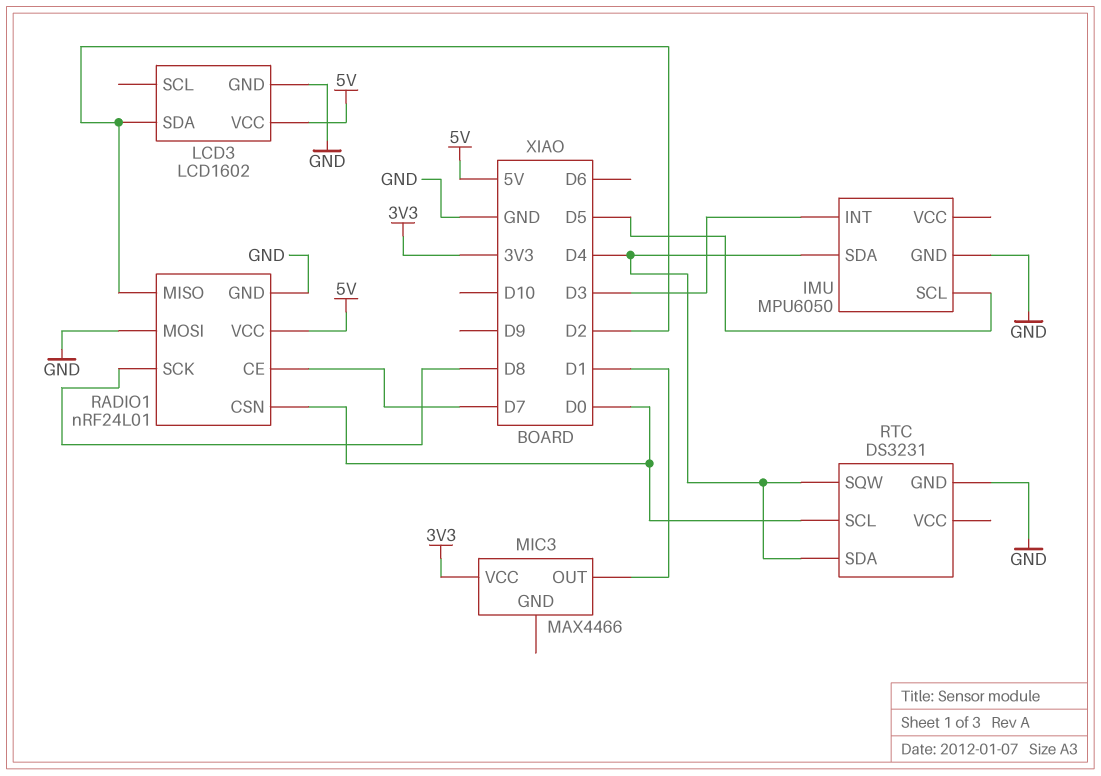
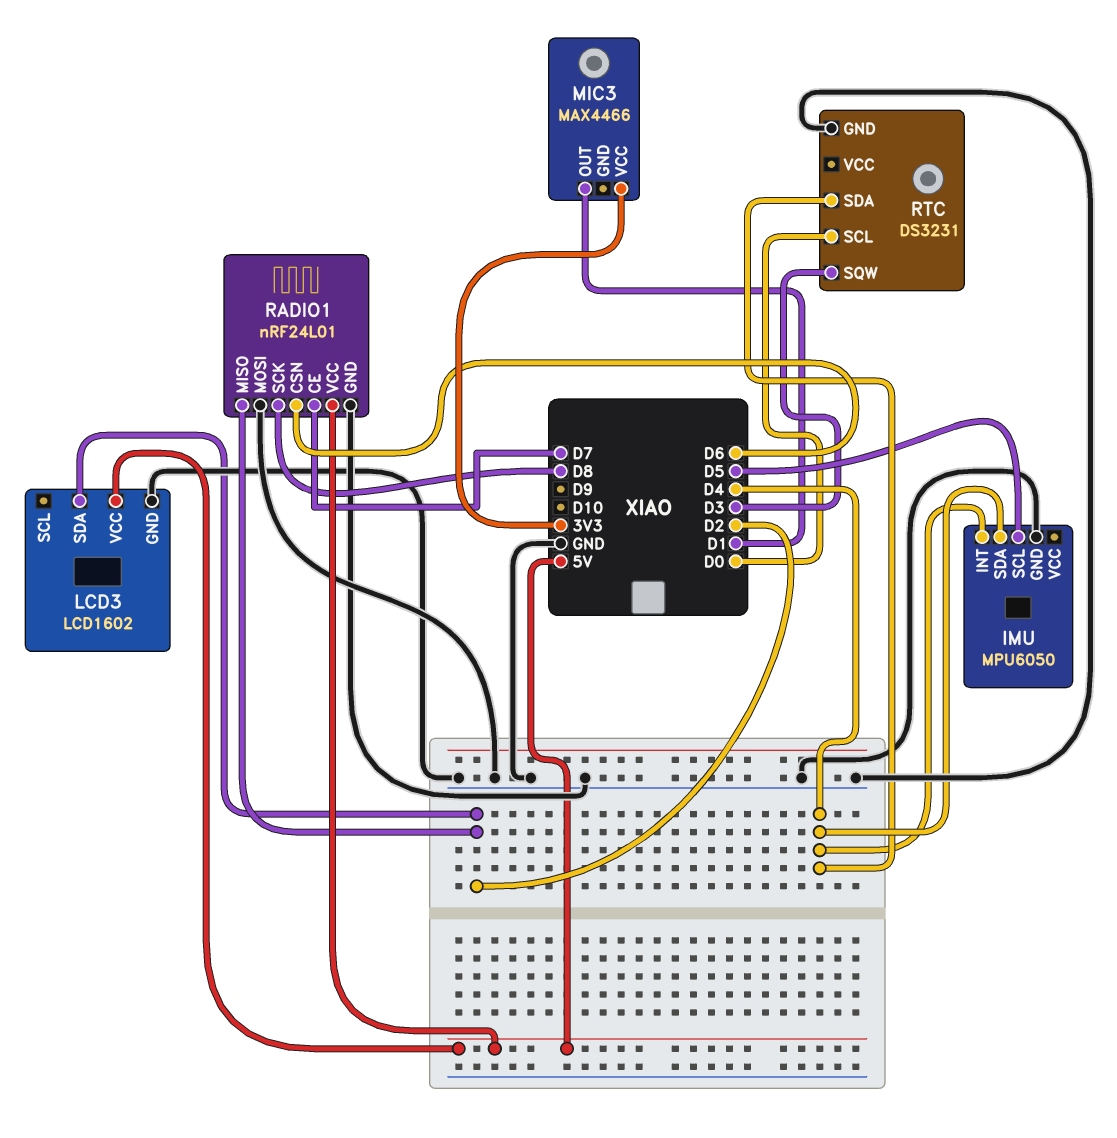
IMU pin INT: D3 -> D4
RADIO1 pin CSN: D0 -> D6
RTC pin SQW: D4 -> D3

